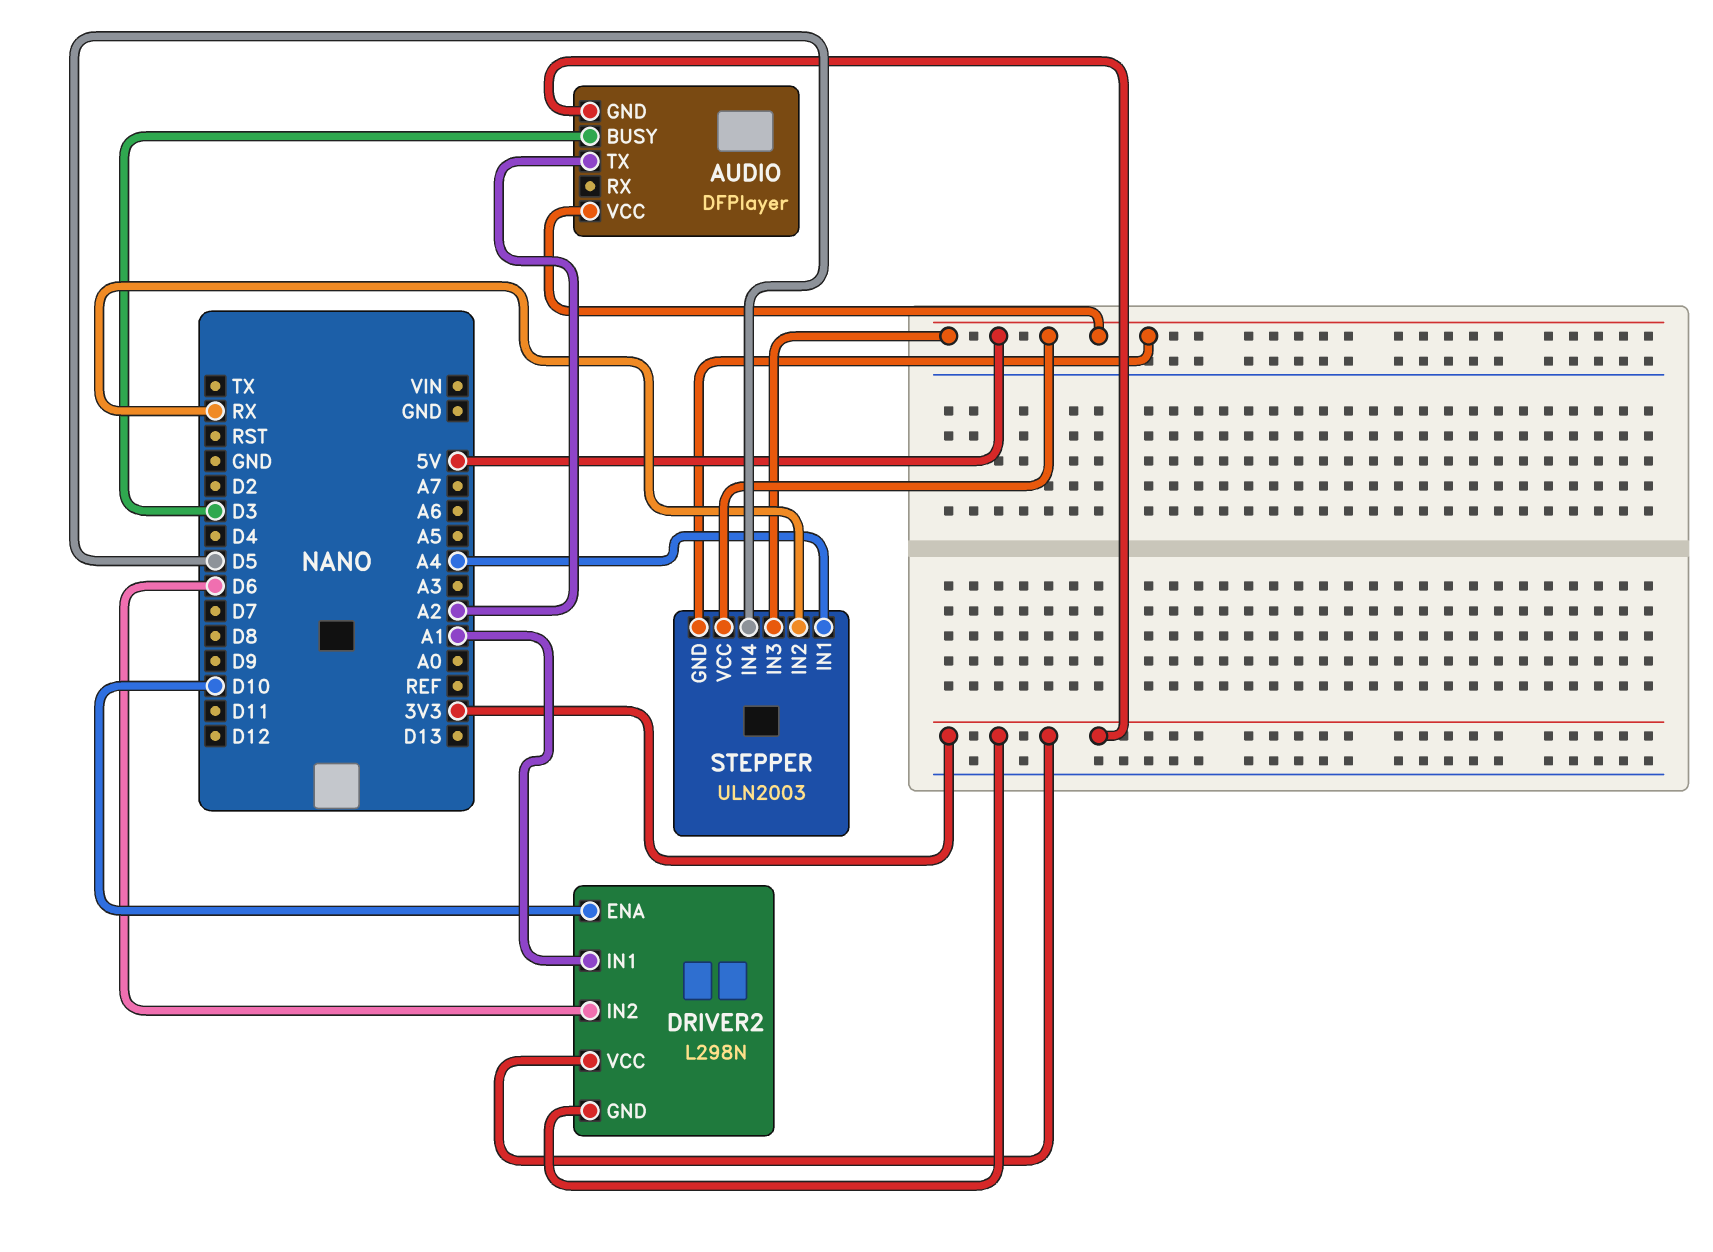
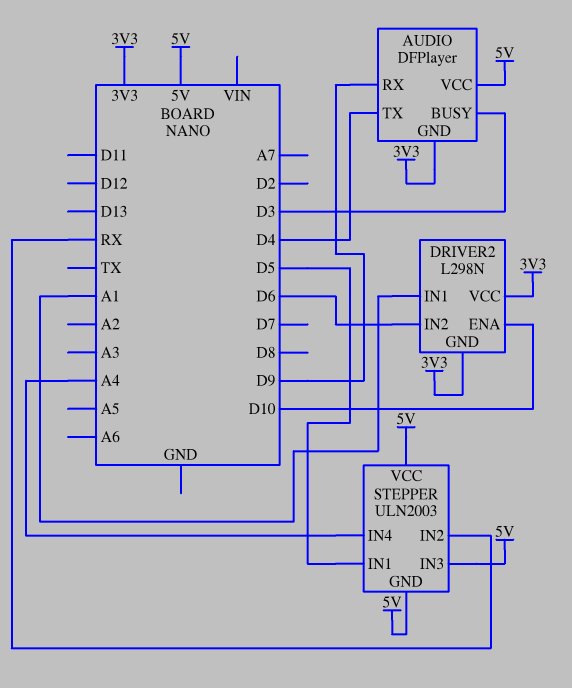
AUDIO pin RX: none -> D9
AUDIO pin TX: A2 -> D4
STEPPER pin IN1: A4 -> D5
STEPPER pin IN4: D5 -> A4

